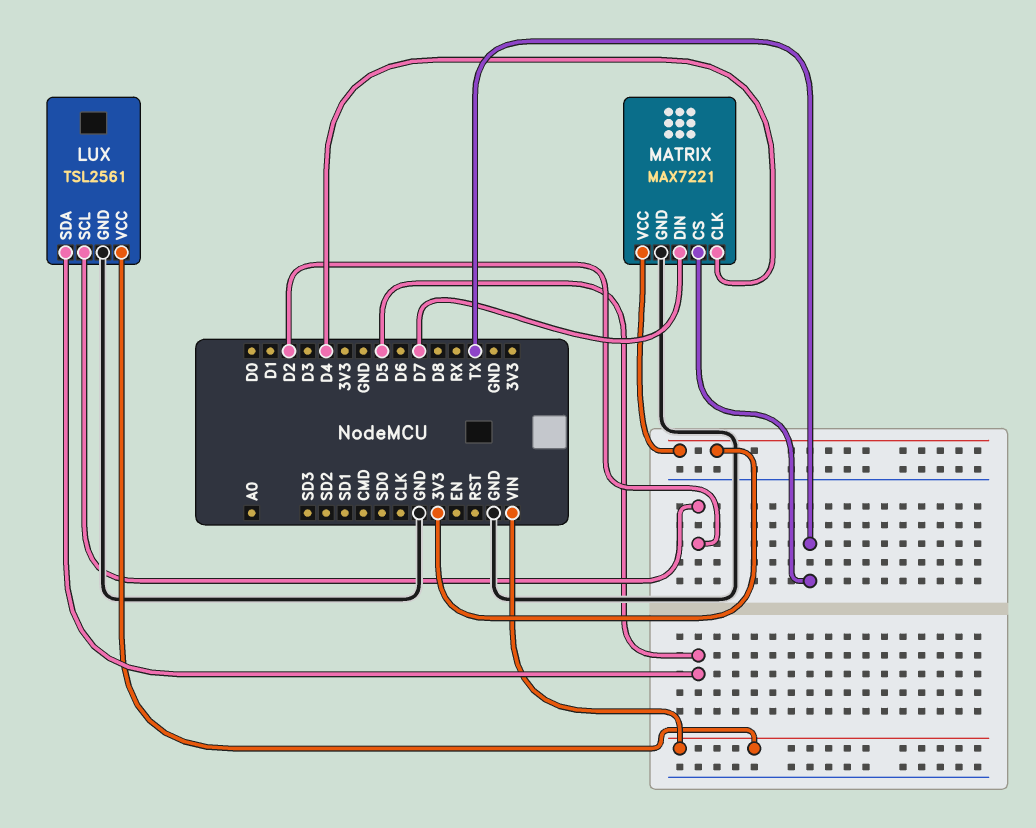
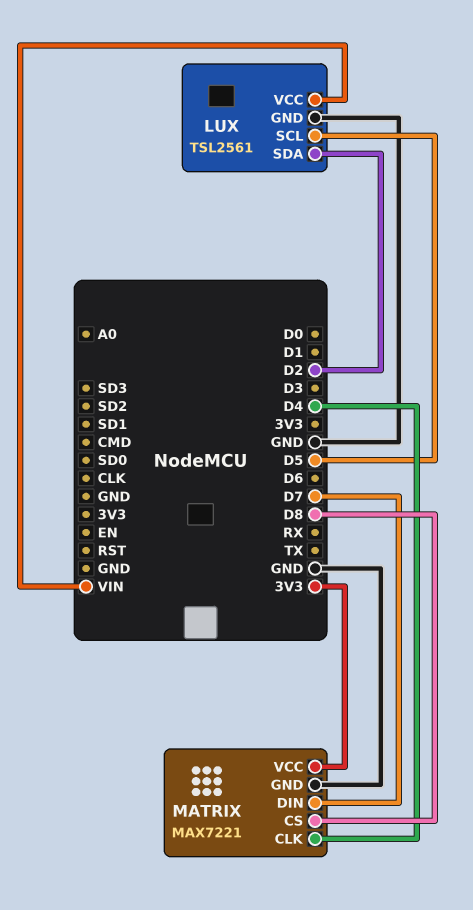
LUX pin SCL: D2 -> D5
LUX pin SDA: D5 -> D2
MATRIX pin CS: TX -> D8

